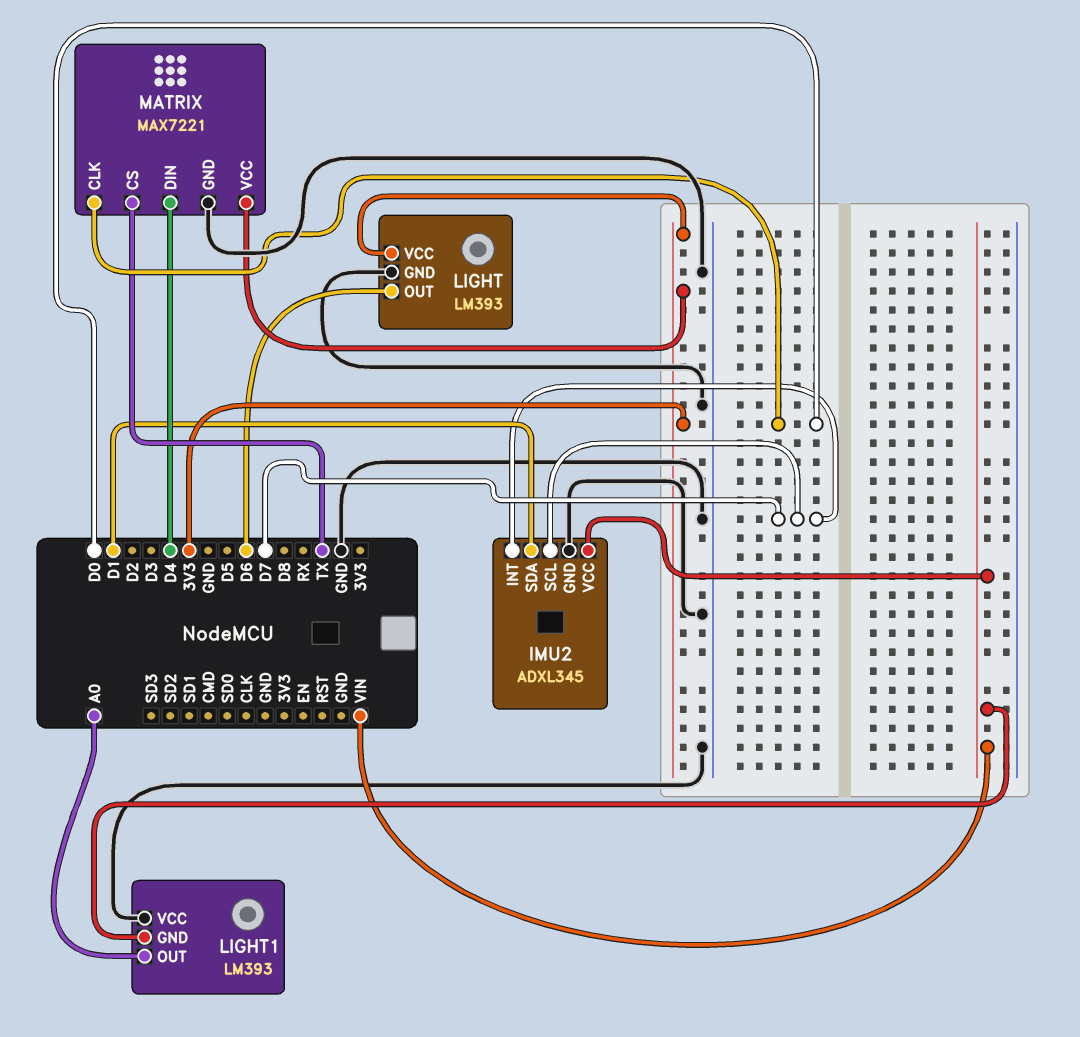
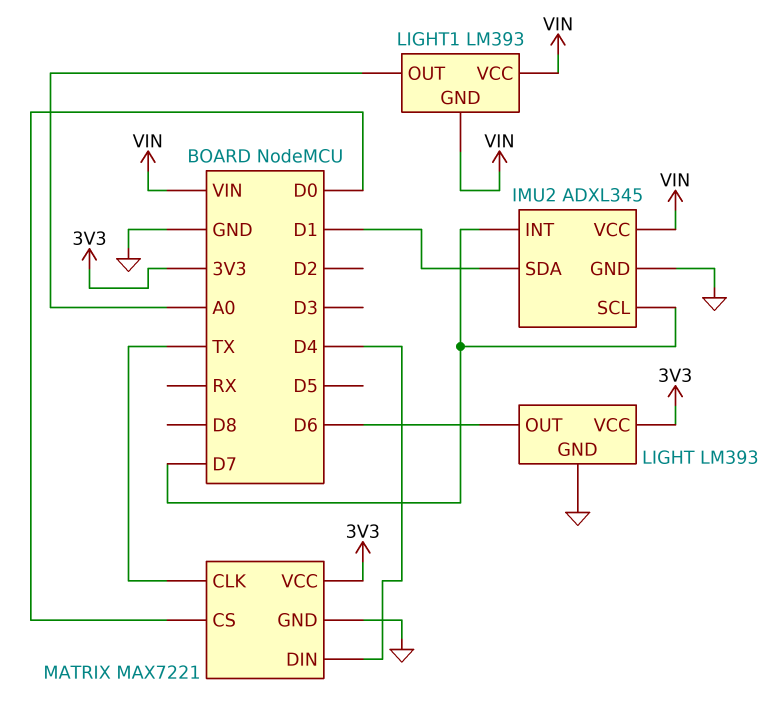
LIGHT1 pin VCC: GND -> VIN
MATRIX pin CLK: D0 -> TX
MATRIX pin CS: TX -> D0

